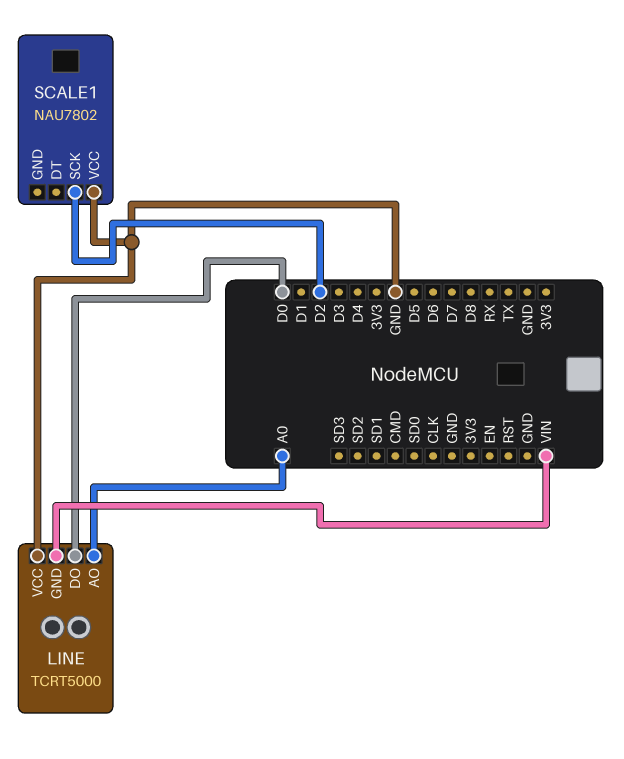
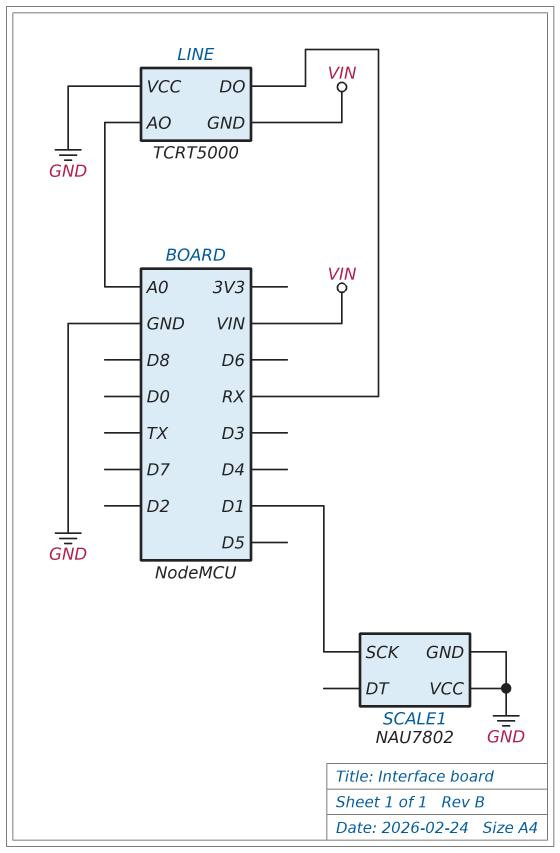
LINE pin DO: D0 -> RX
SCALE1 pin GND: none -> GND
SCALE1 pin SCK: D2 -> D1

